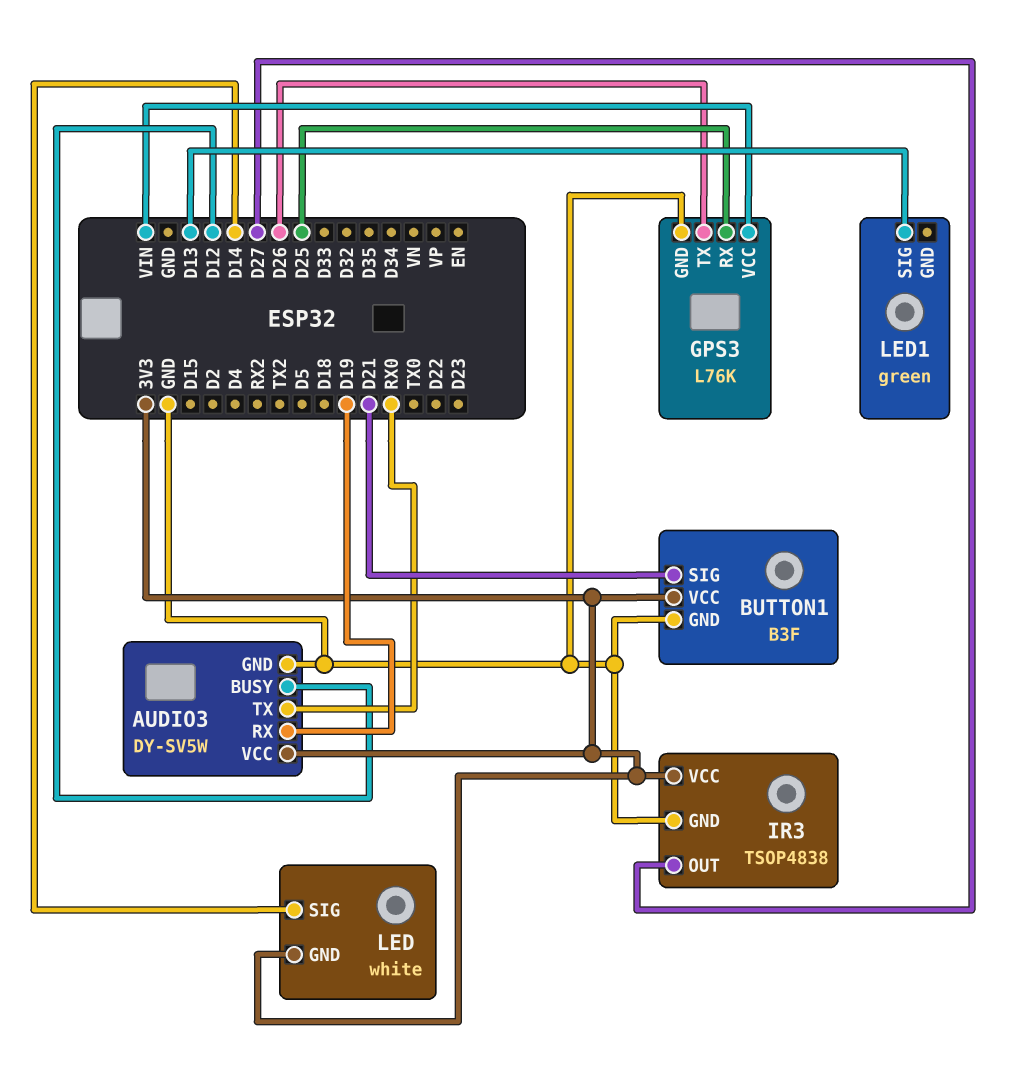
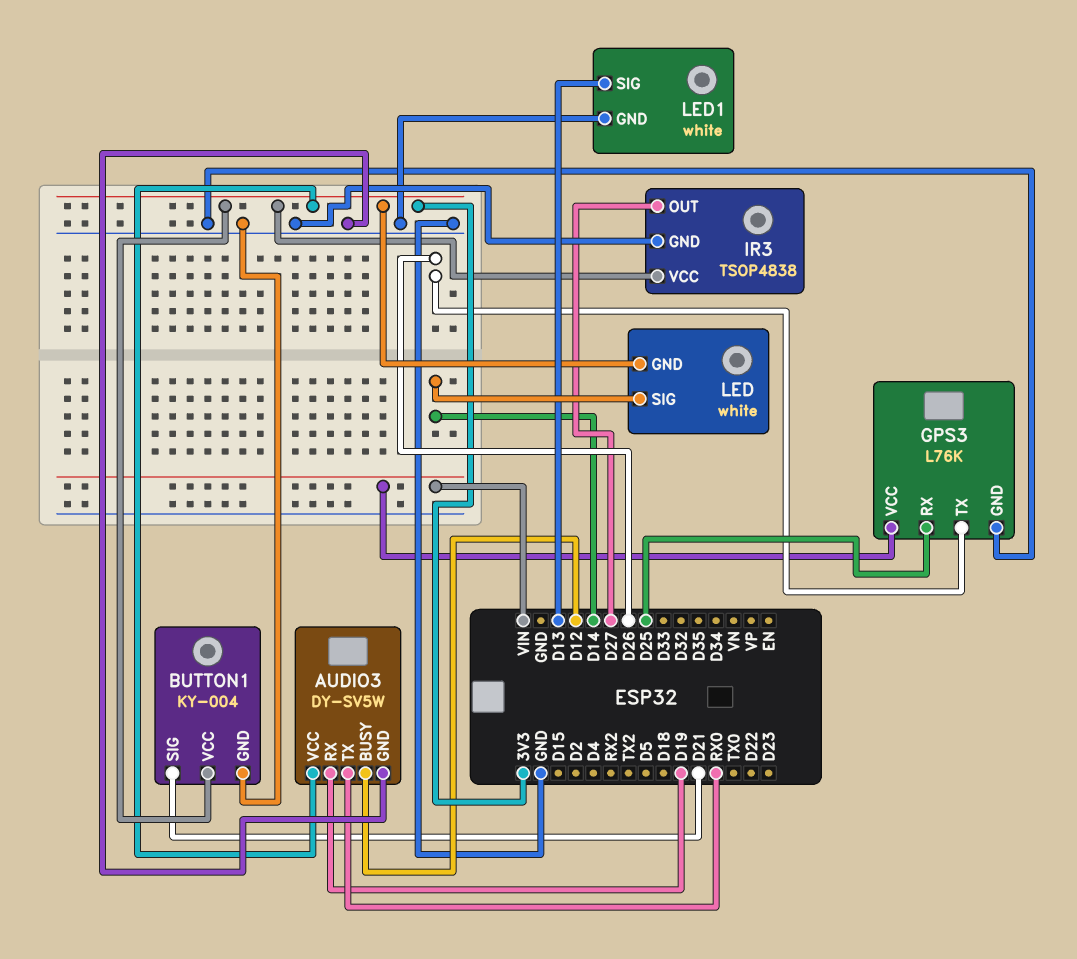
BUTTON1: B3F -> KY-004
LED1: green -> white
LED1 pin GND: none -> GND

